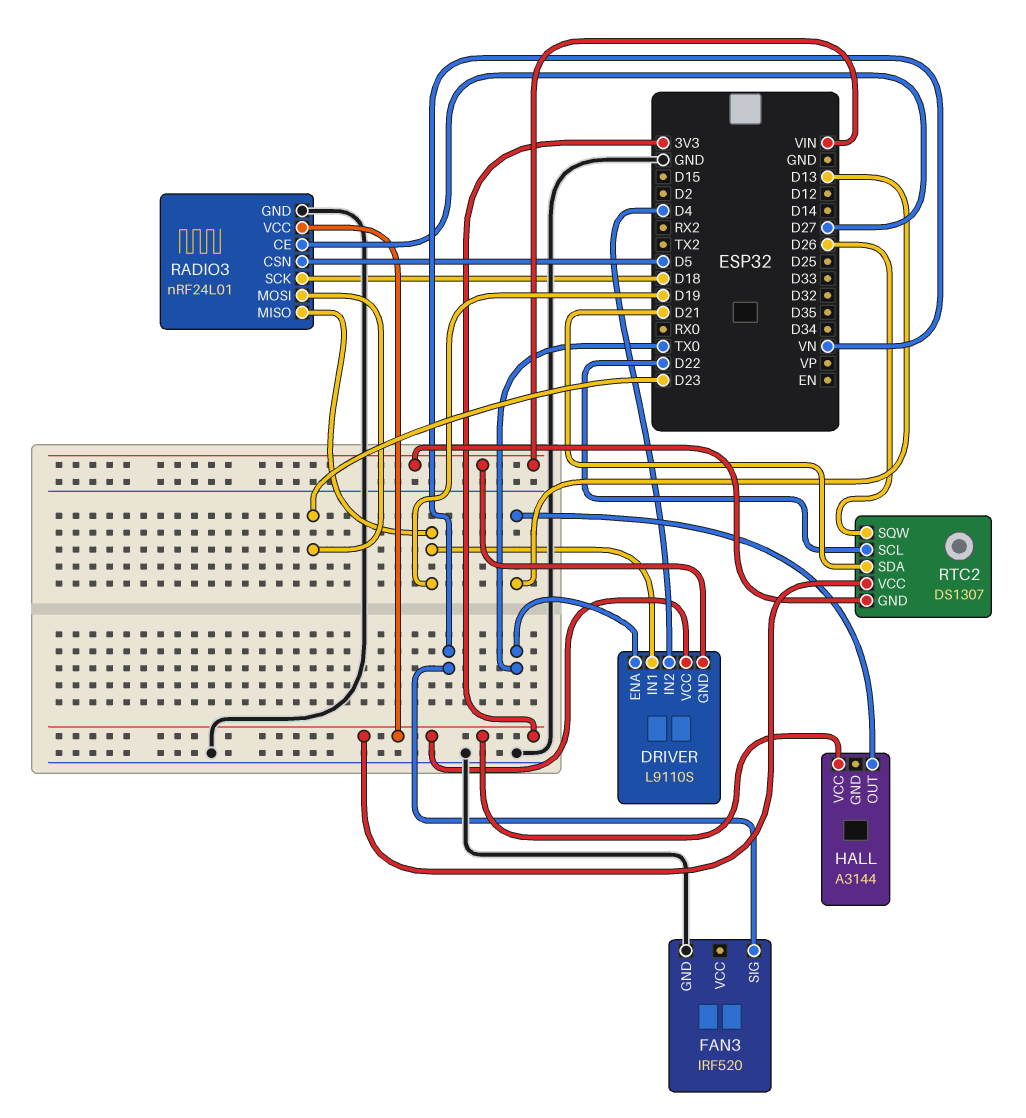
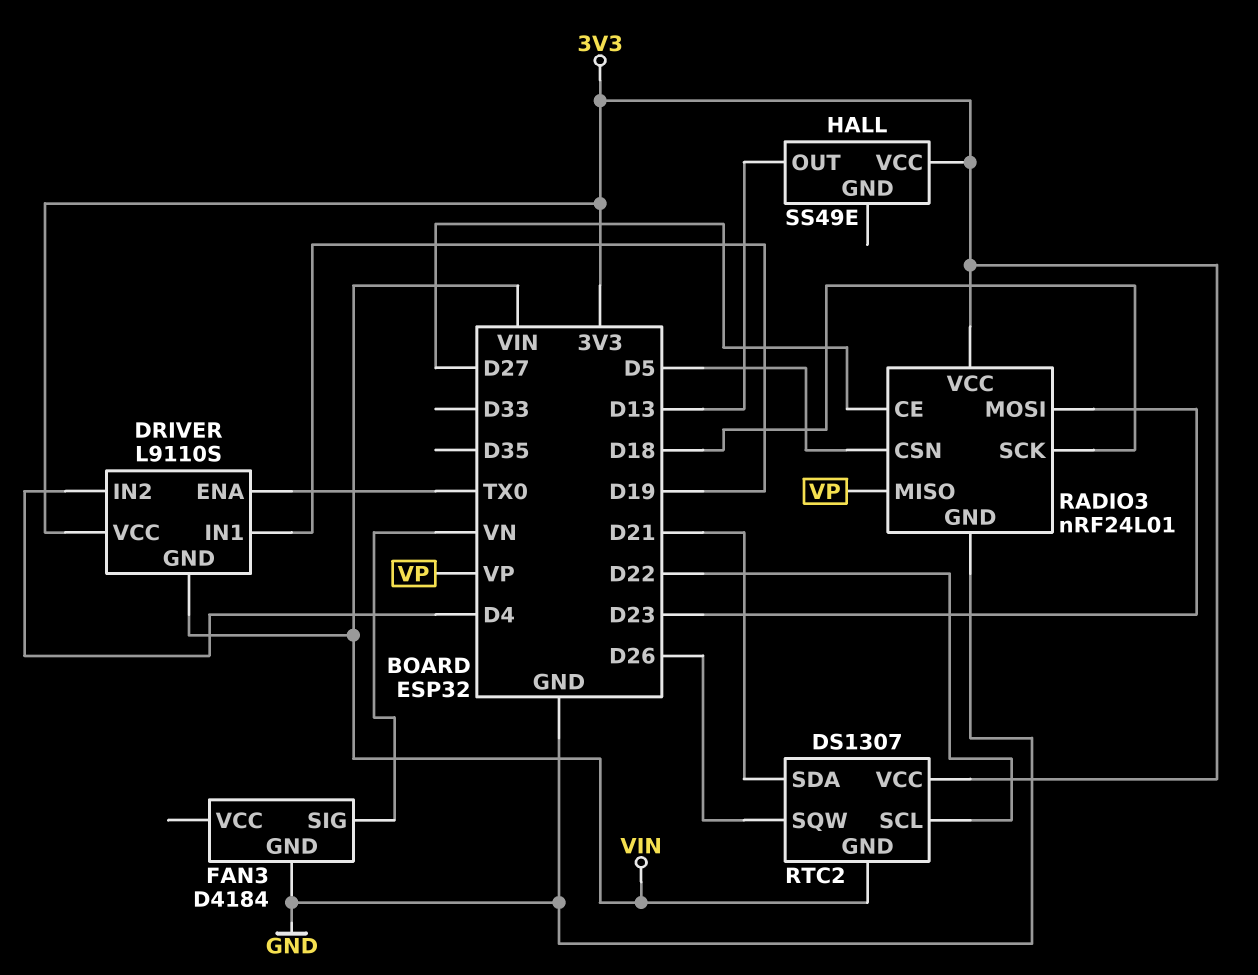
FAN3: IRF520 -> D4184
HALL: A3144 -> SS49E
RADIO3 pin MISO: D19 -> VP

